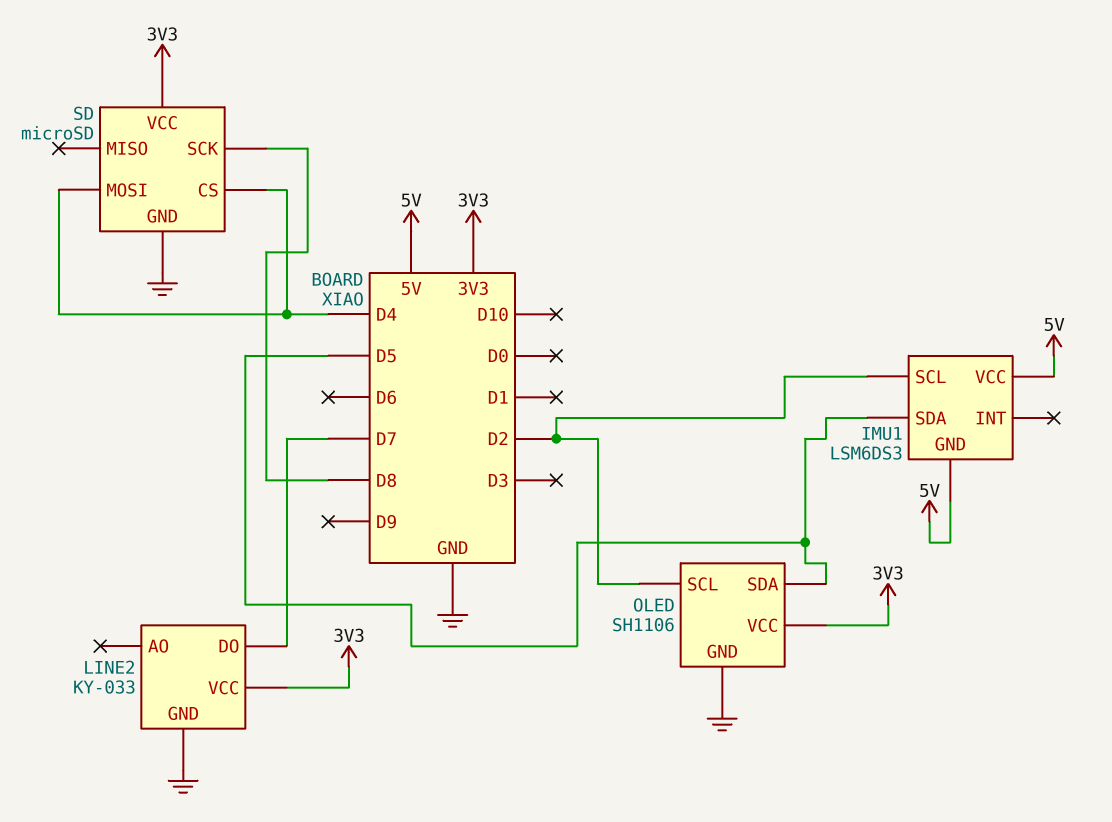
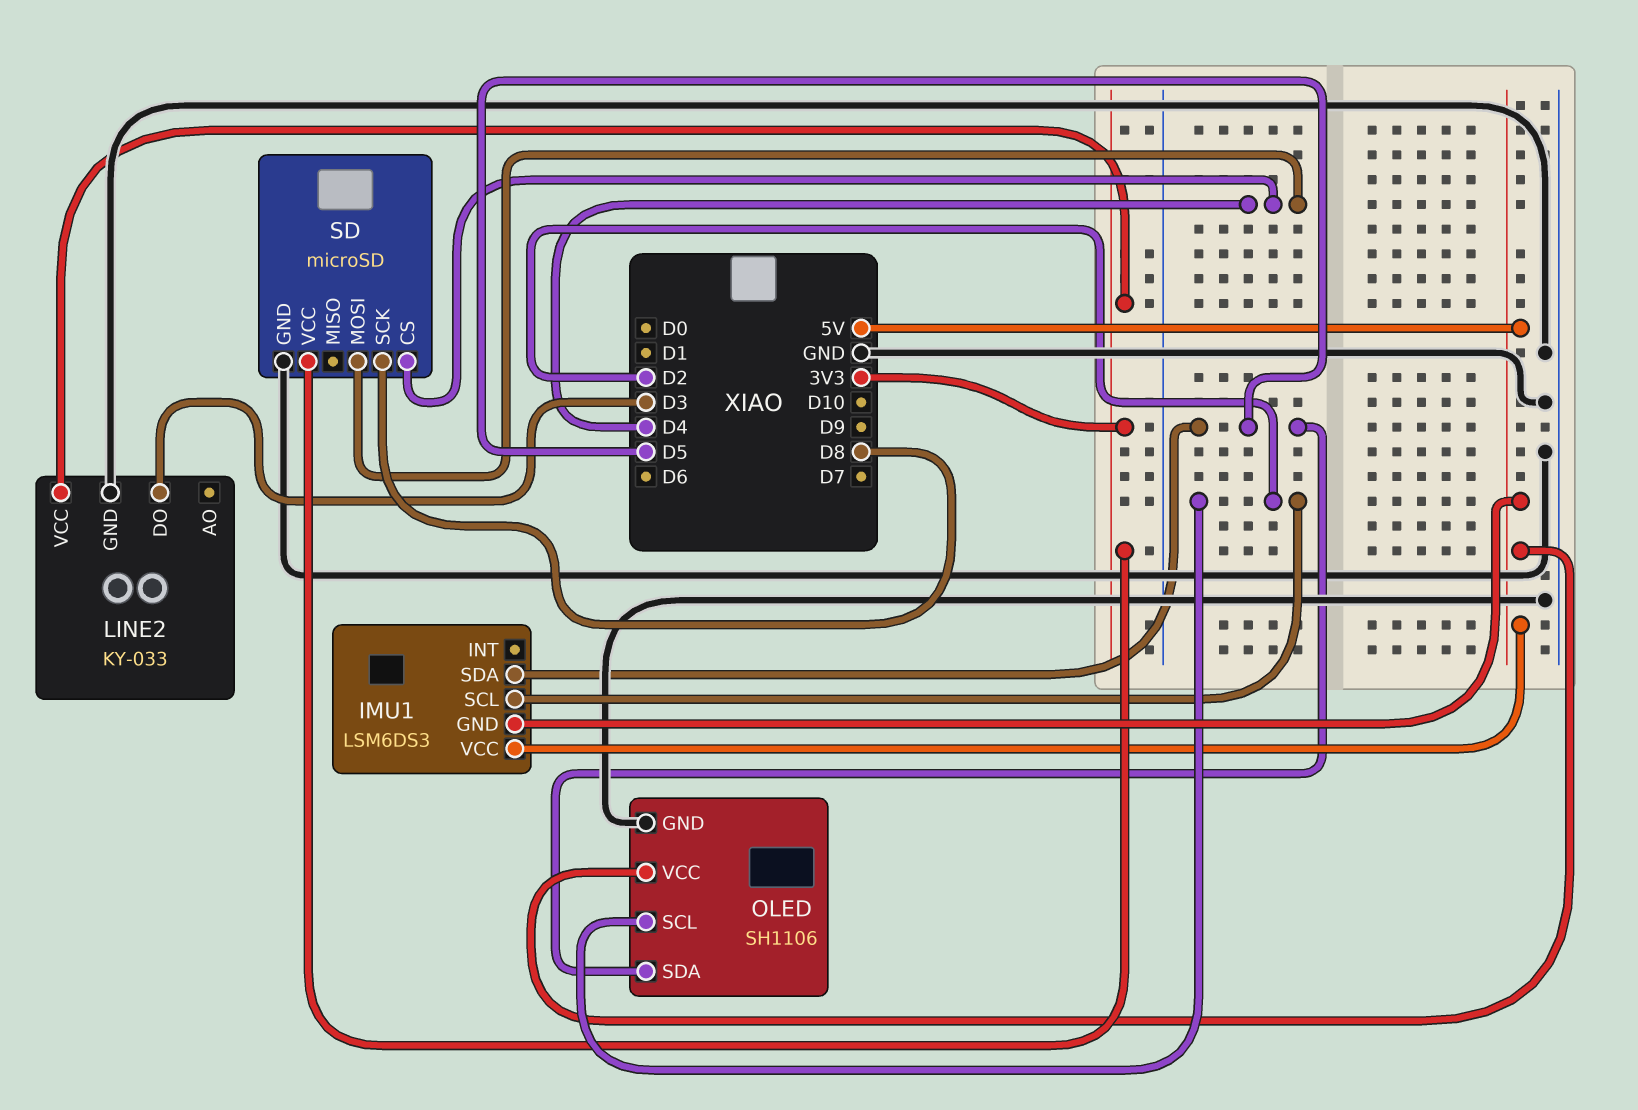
LINE2 pin DO: D7 -> D3
OLED pin VCC: 3V3 -> 5V

